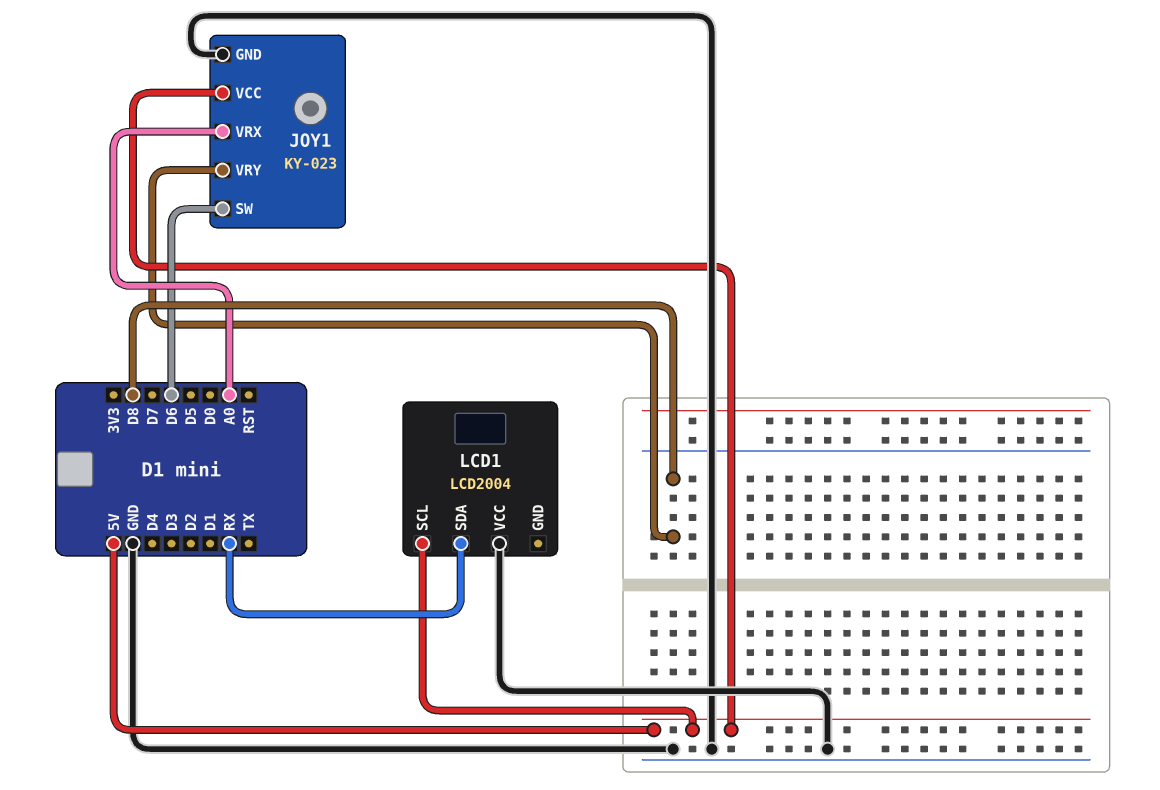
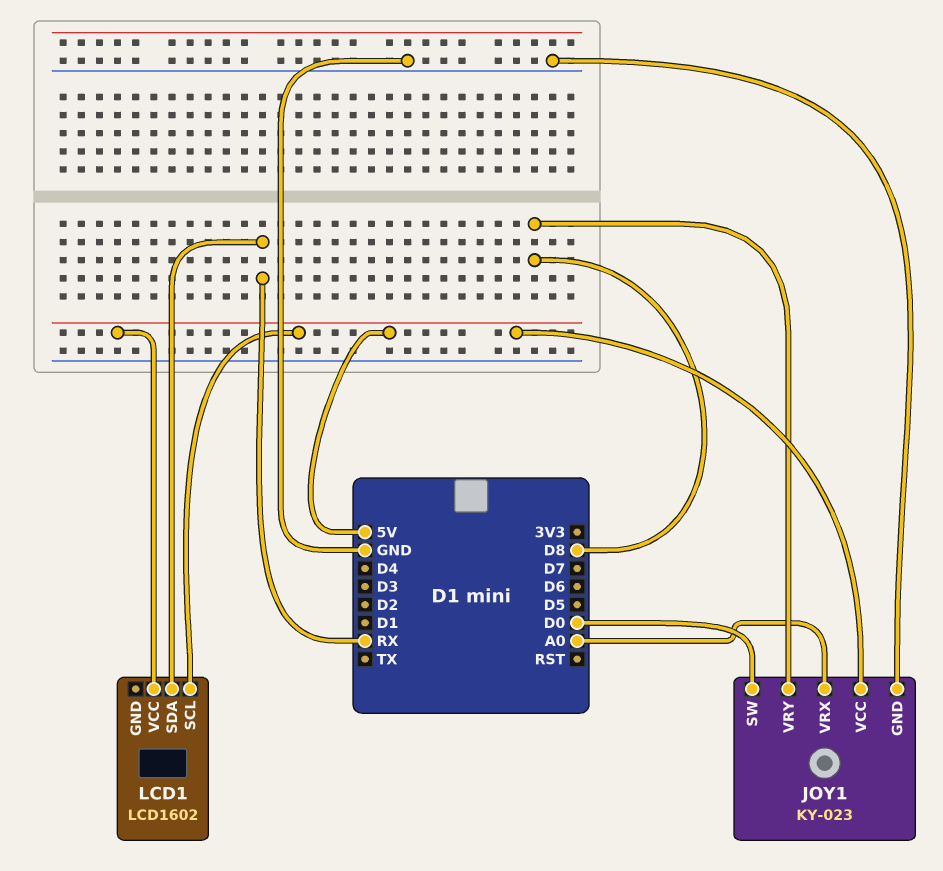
JOY1 pin SW: D6 -> D0
LCD1: LCD2004 -> LCD1602
LCD1 pin VCC: GND -> 5V

